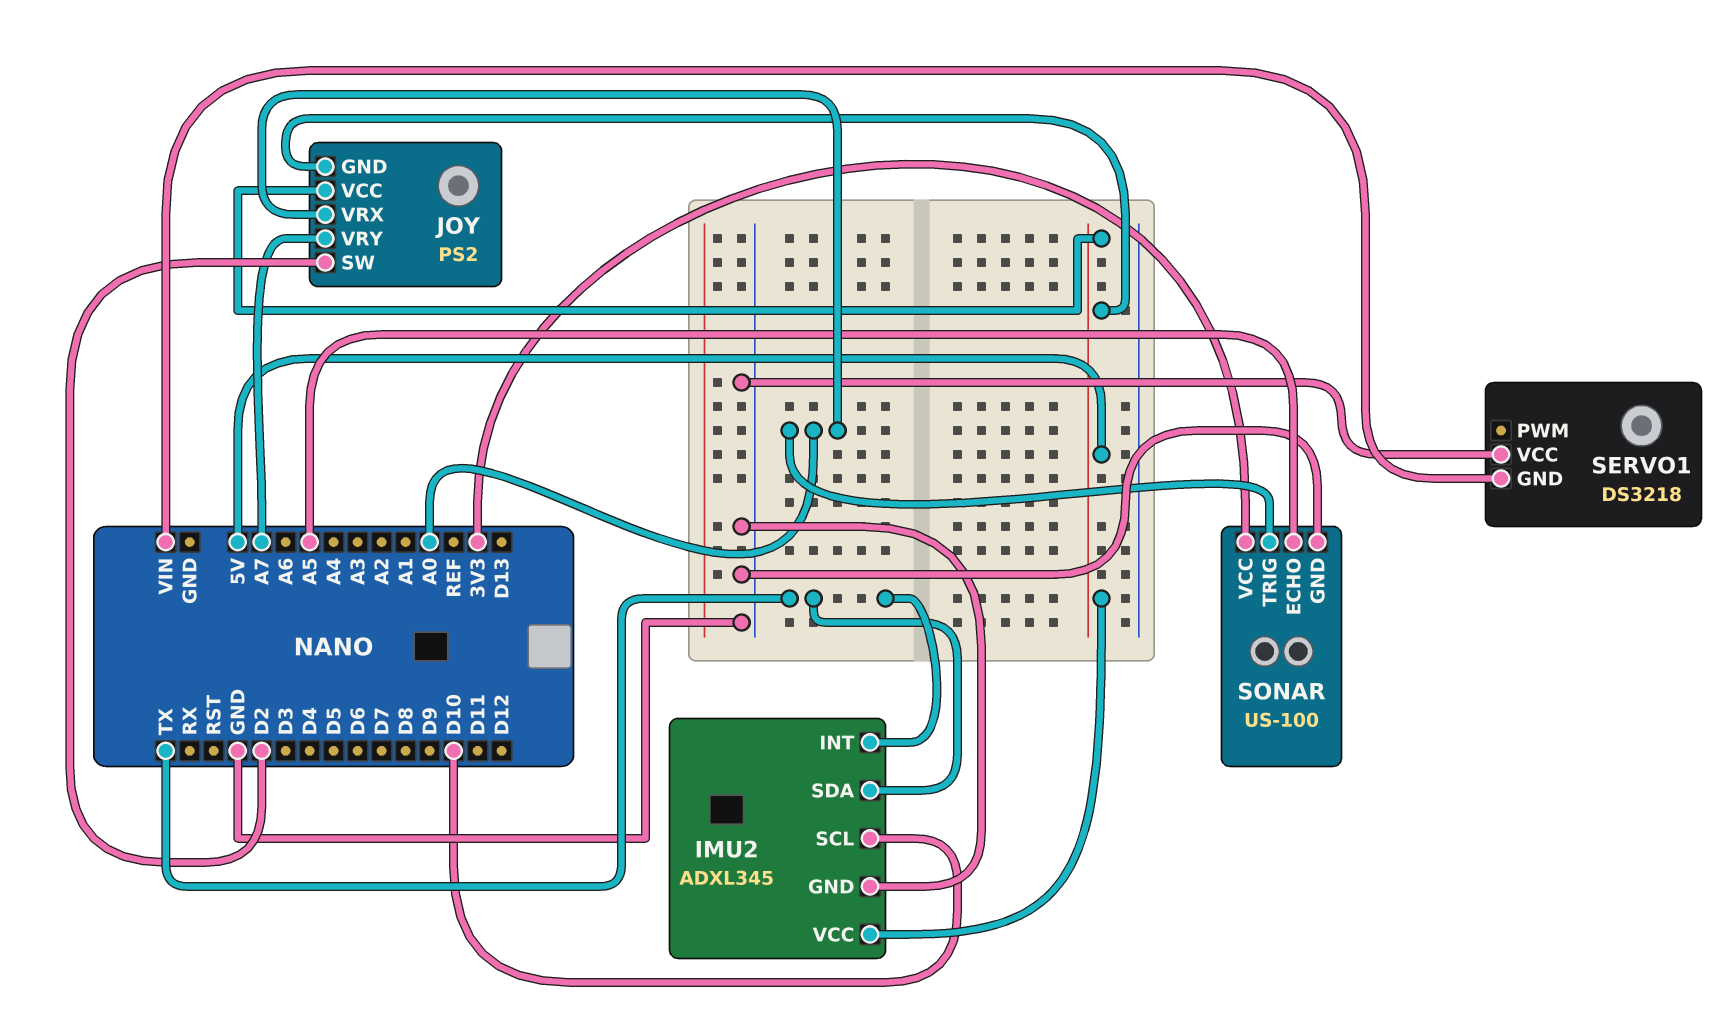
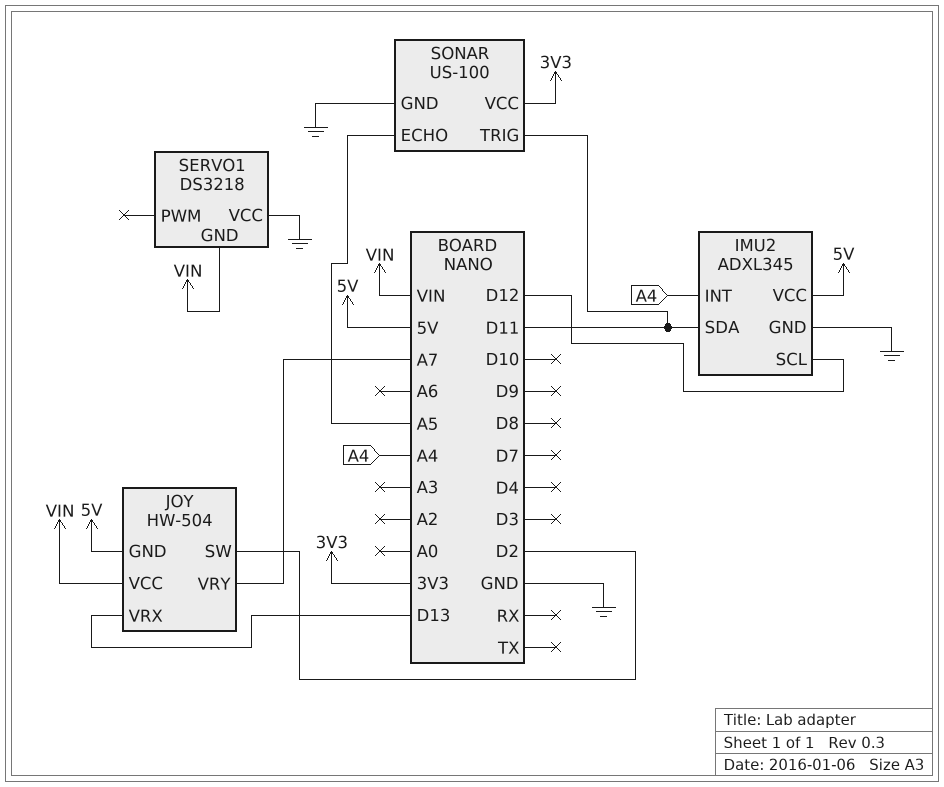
IMU2 pin INT: TX -> A4
IMU2 pin SCL: D10 -> D12
IMU2 pin SDA: TX -> D11
JOY: PS2 -> HW-504
JOY pin VCC: 5V -> VIN
JOY pin VRX: A0 -> D13
SONAR pin TRIG: A0 -> D11

